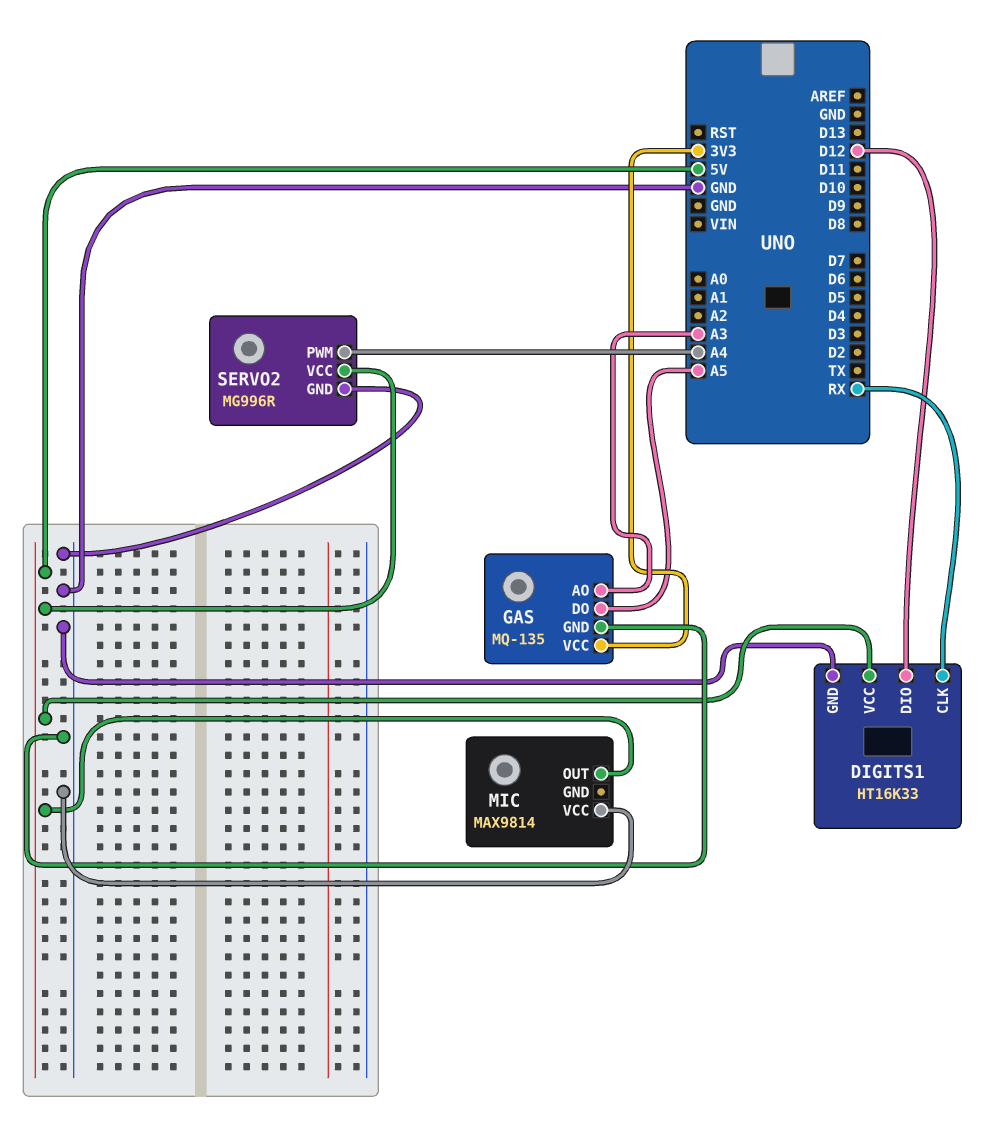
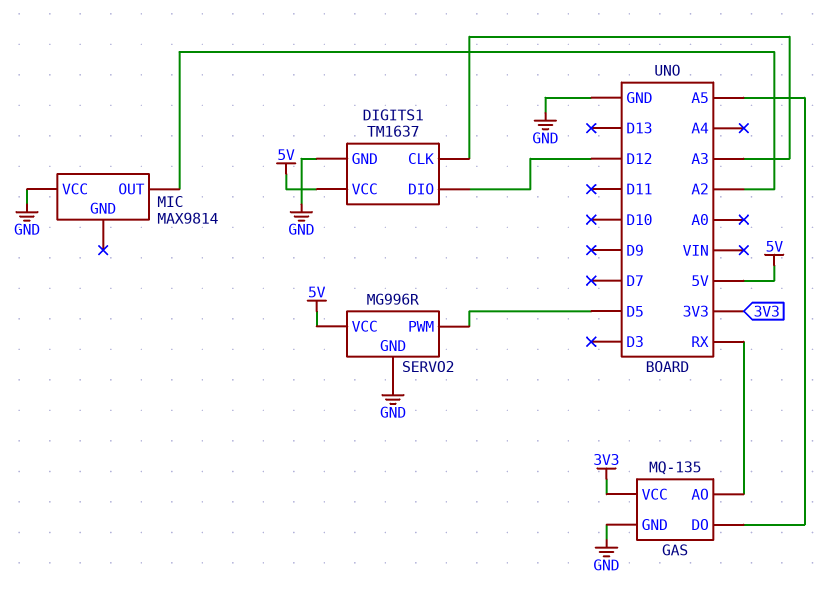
DIGITS1: HT16K33 -> TM1637
DIGITS1 pin CLK: RX -> A3
GAS pin AO: A3 -> RX
MIC pin OUT: 5V -> A2
SERVO2 pin PWM: A4 -> D5

